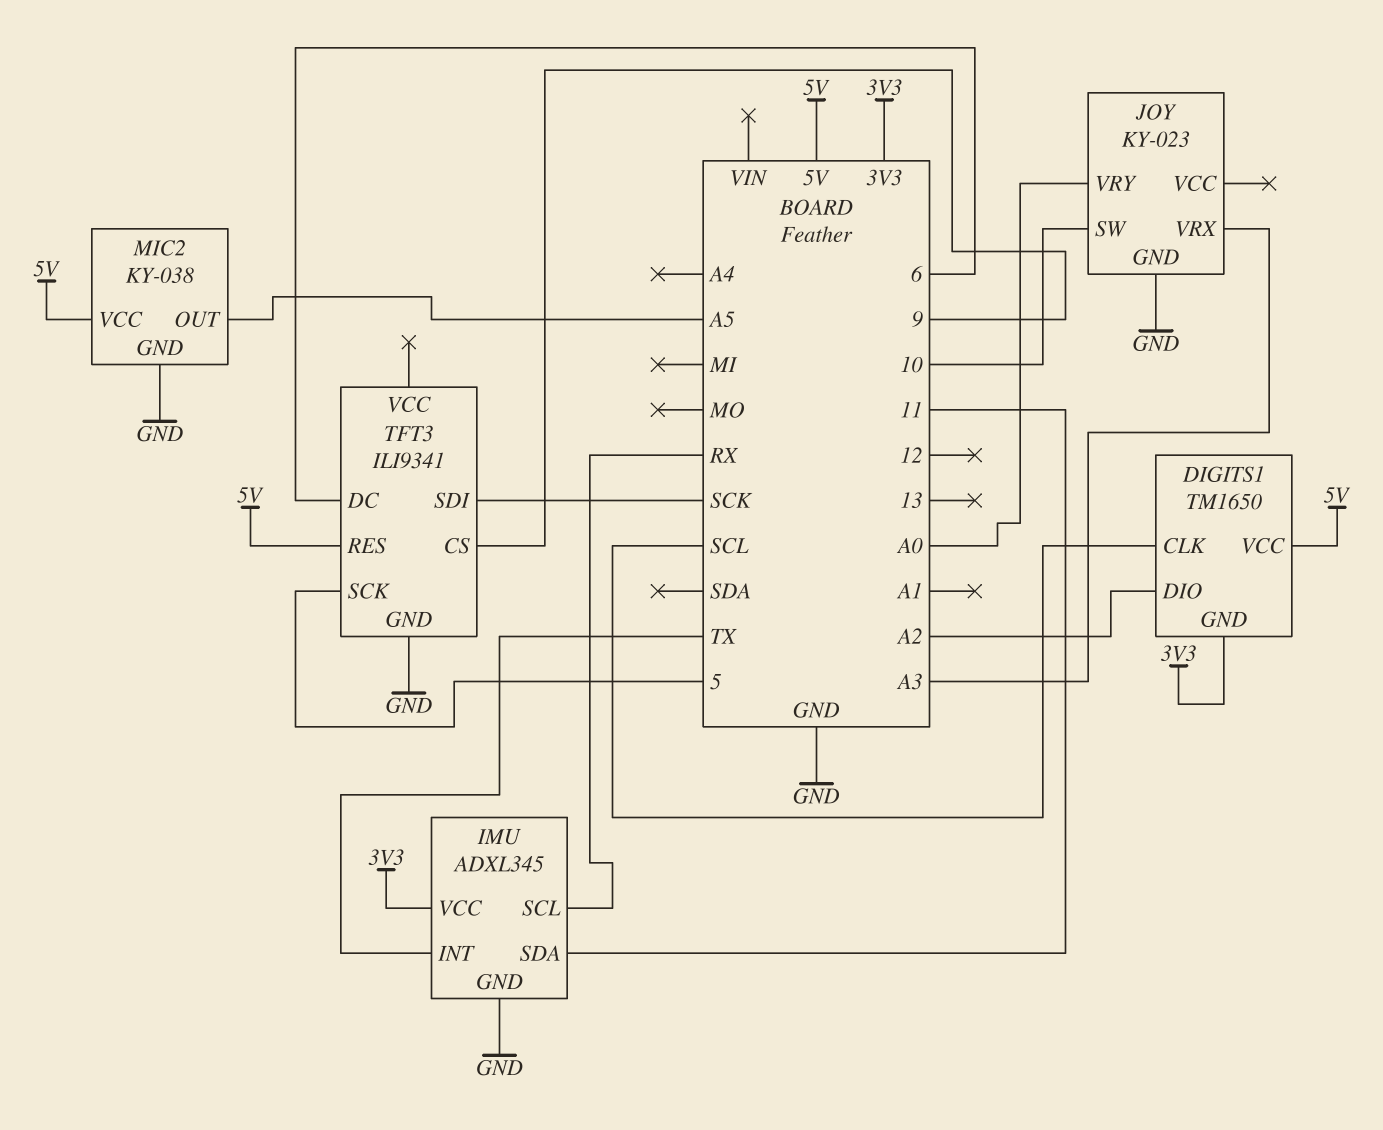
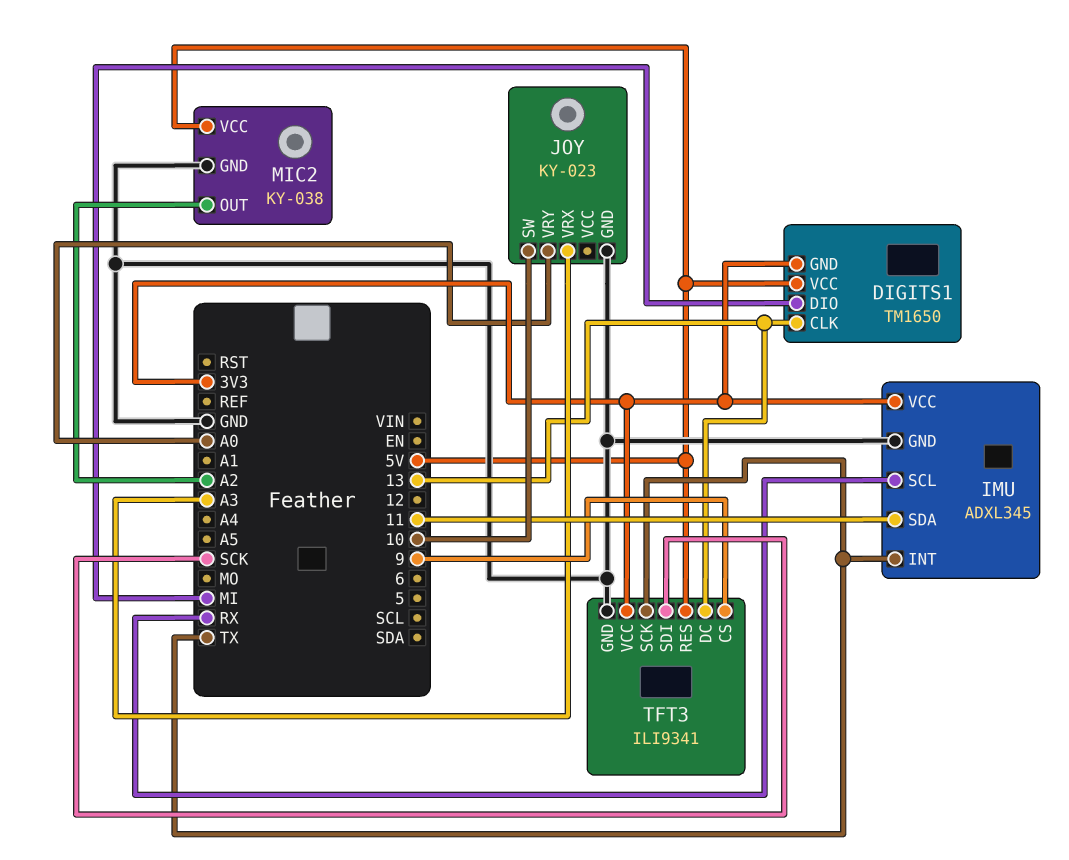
DIGITS1 pin CLK: SCL -> 13
DIGITS1 pin DIO: A2 -> MI
MIC2 pin OUT: A5 -> A2
TFT3 pin DC: 6 -> 13
TFT3 pin SCK: 5 -> TX
TFT3 pin VCC: none -> 3V3

